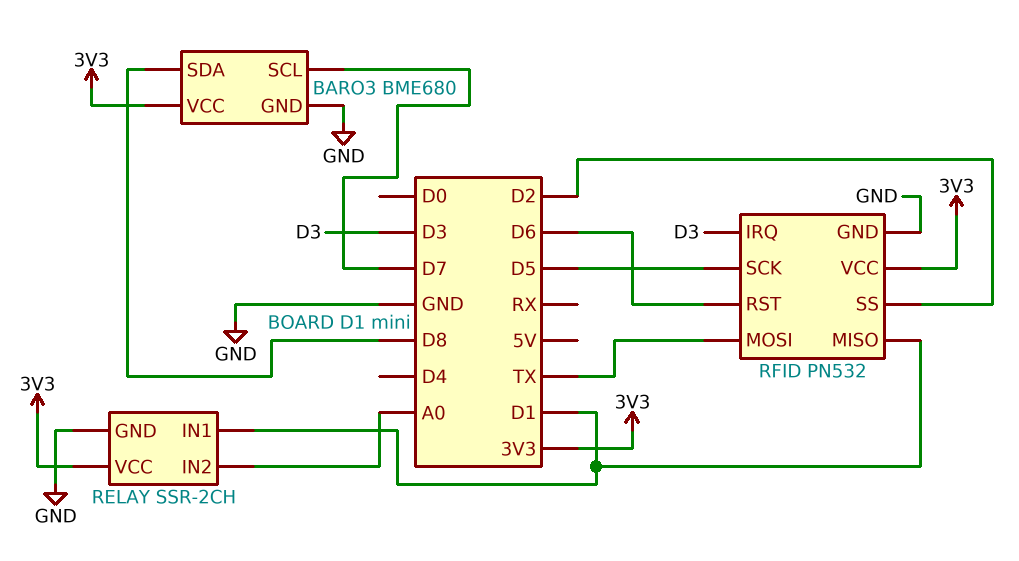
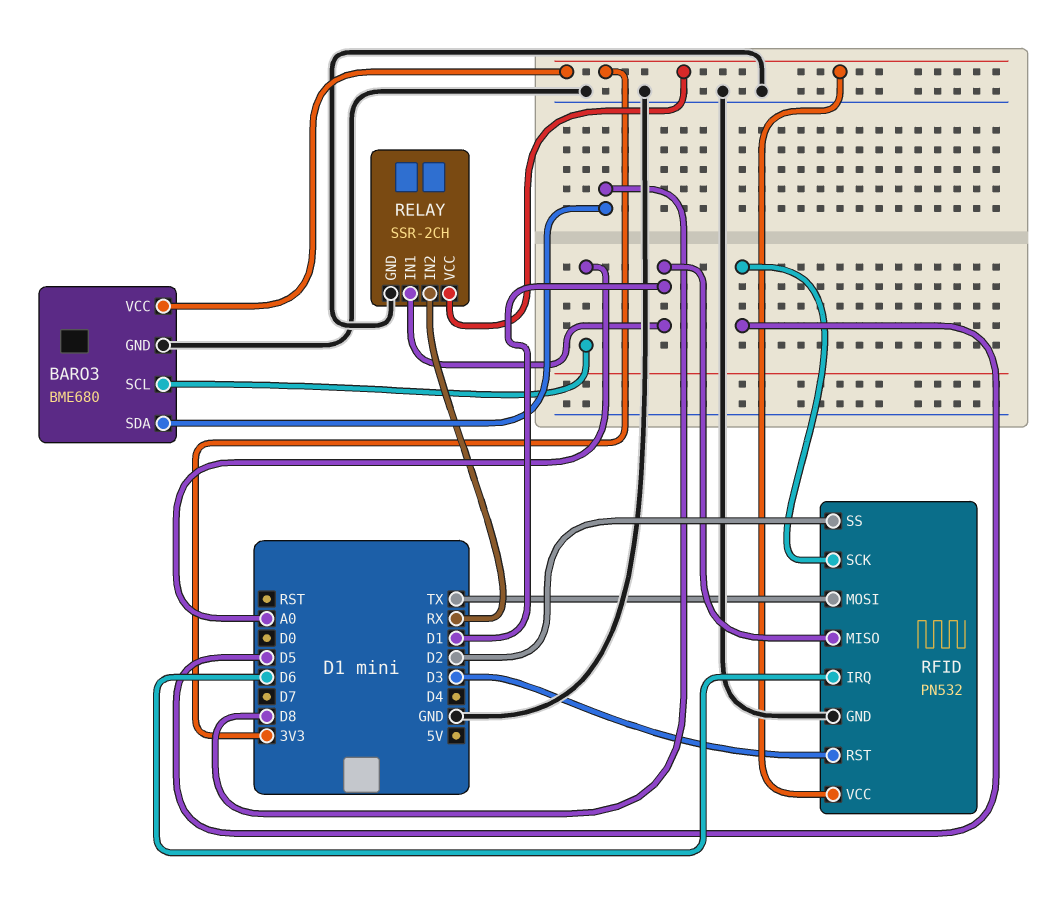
BARO3 pin SCL: D7 -> A0
RELAY pin IN2: A0 -> RX
RFID pin IRQ: D3 -> D6
RFID pin RST: D6 -> D3

